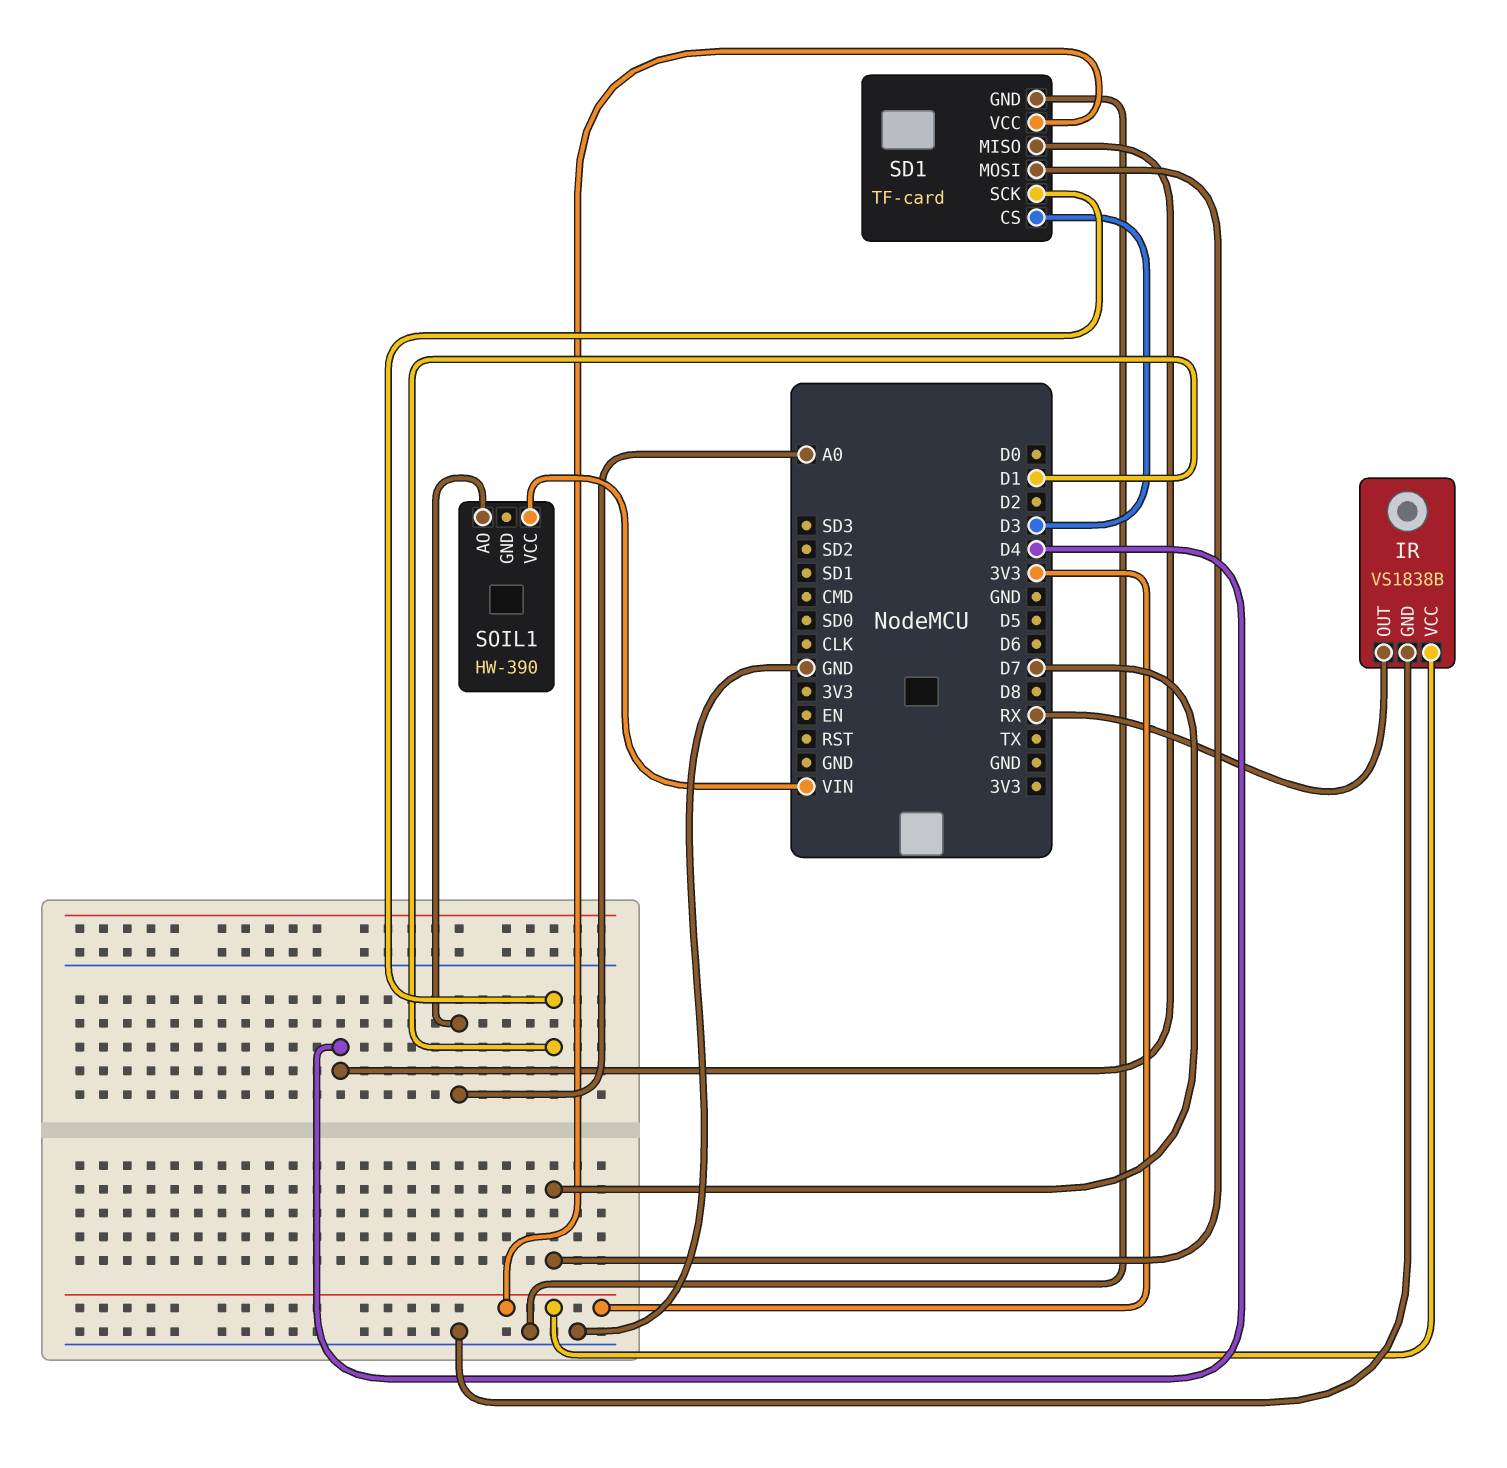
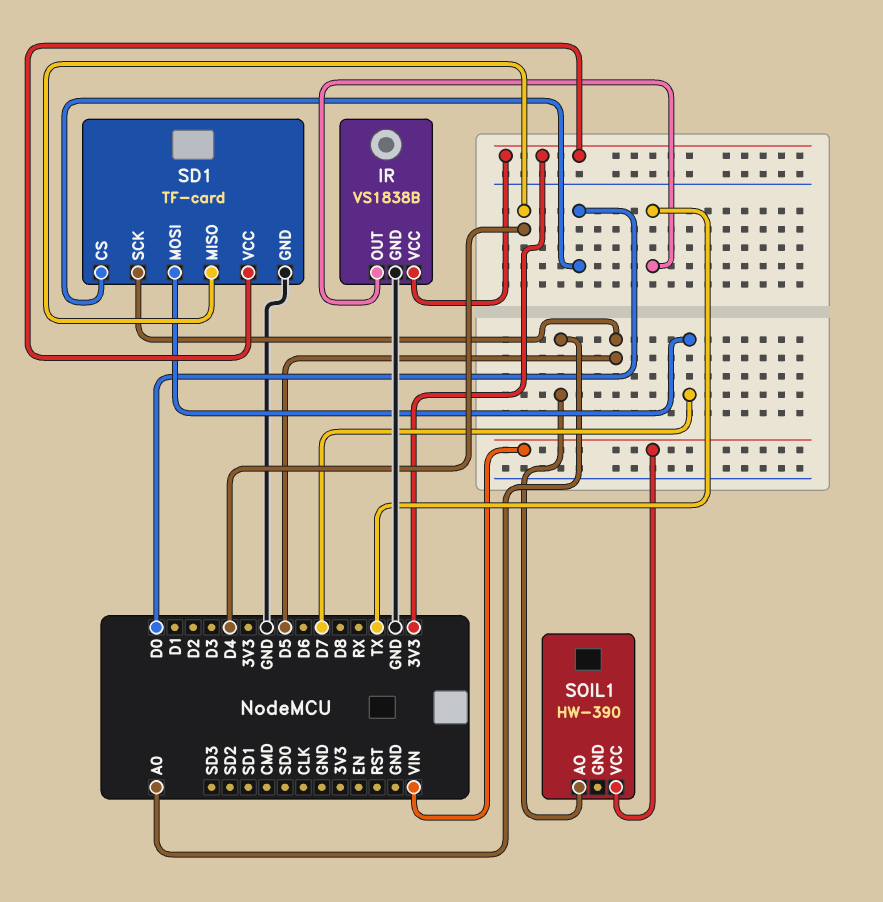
IR pin OUT: RX -> TX
SD1 pin CS: D3 -> D0
SD1 pin SCK: D1 -> D5

